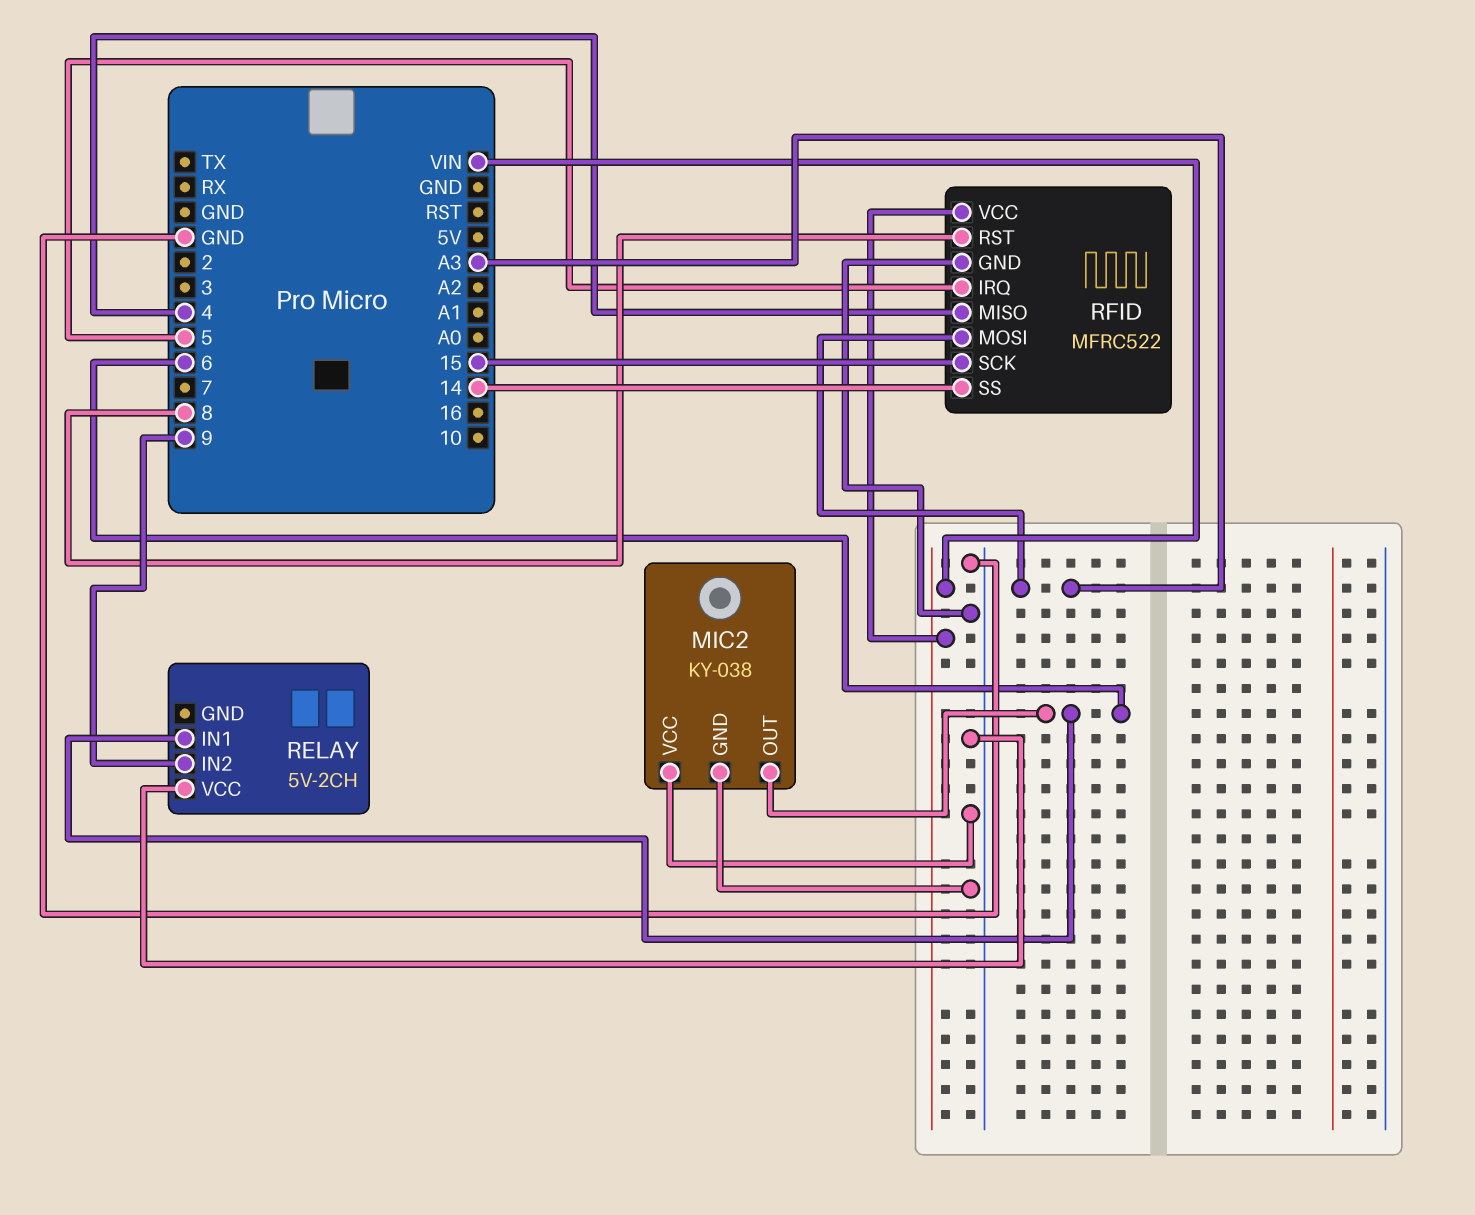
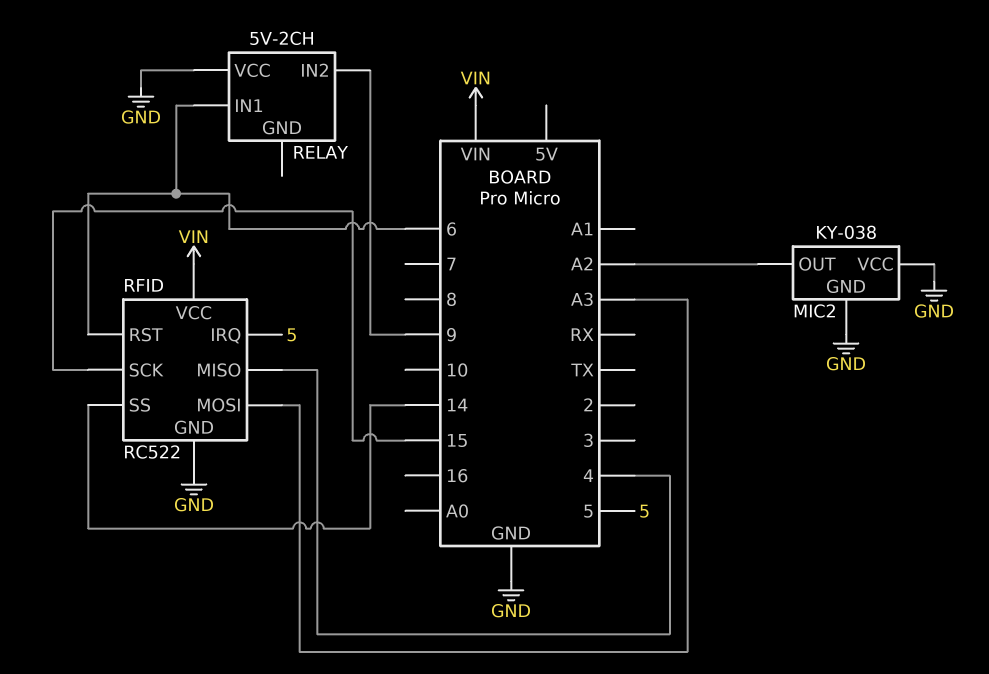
MIC2 pin OUT: 6 -> A2
RFID: MFRC522 -> RC522
RFID pin RST: 8 -> 6

